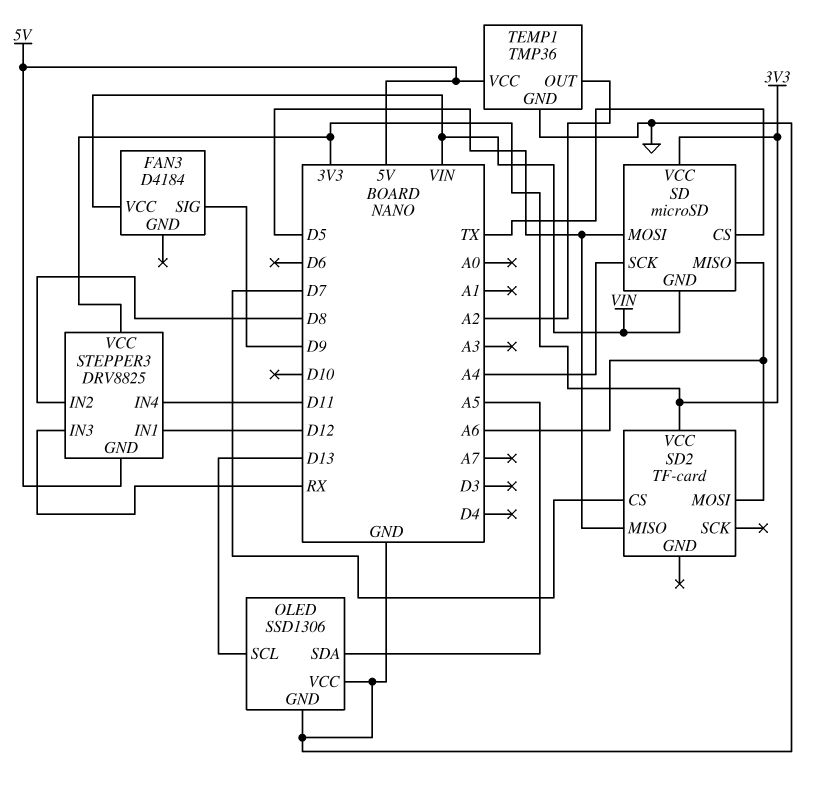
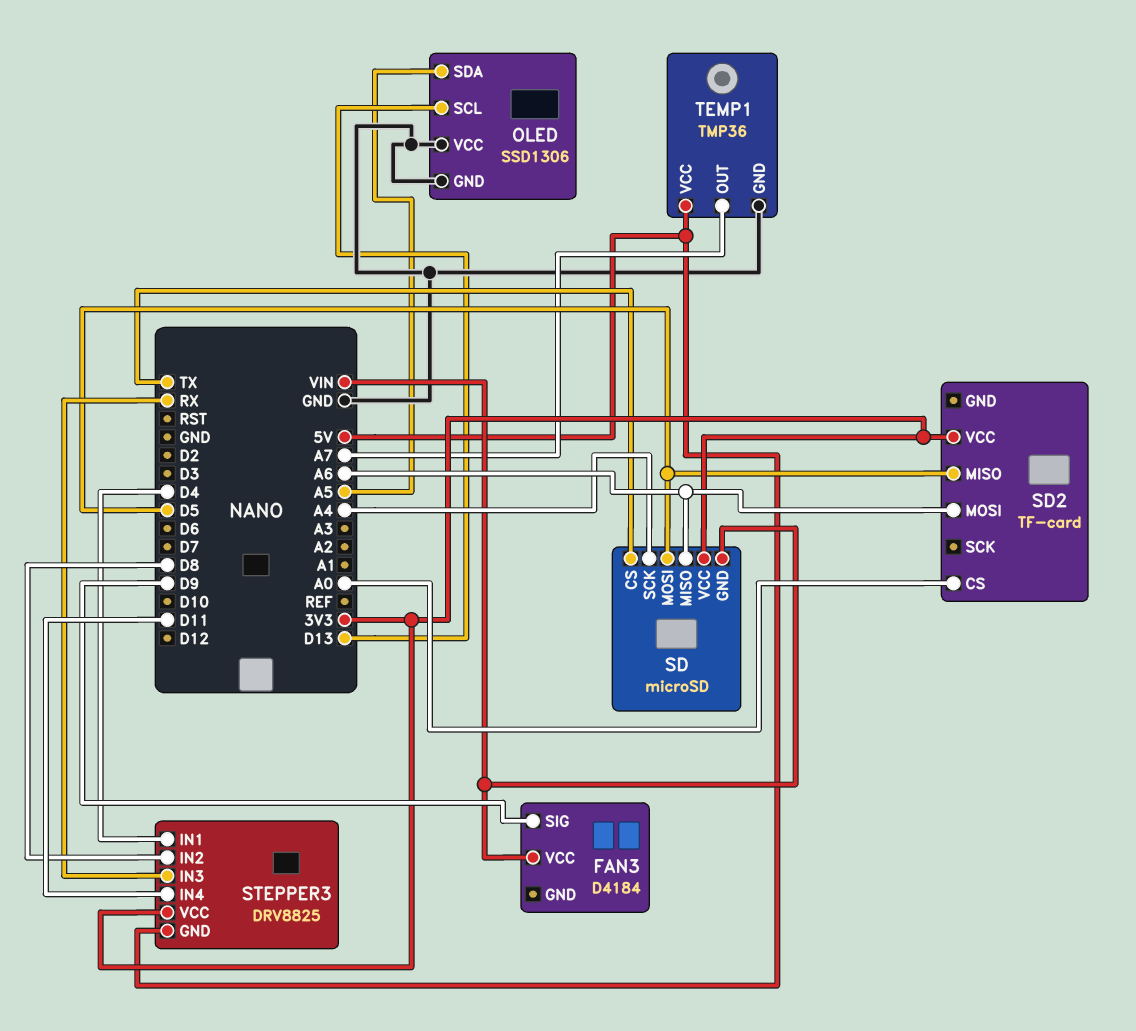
SD2 pin CS: D7 -> A0
STEPPER3 pin IN1: D12 -> D4
TEMP1 pin OUT: A2 -> A7

